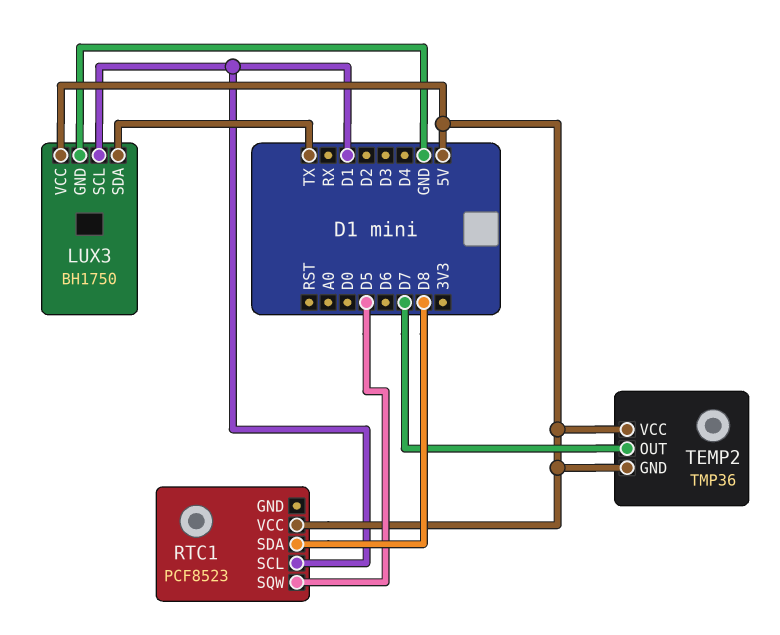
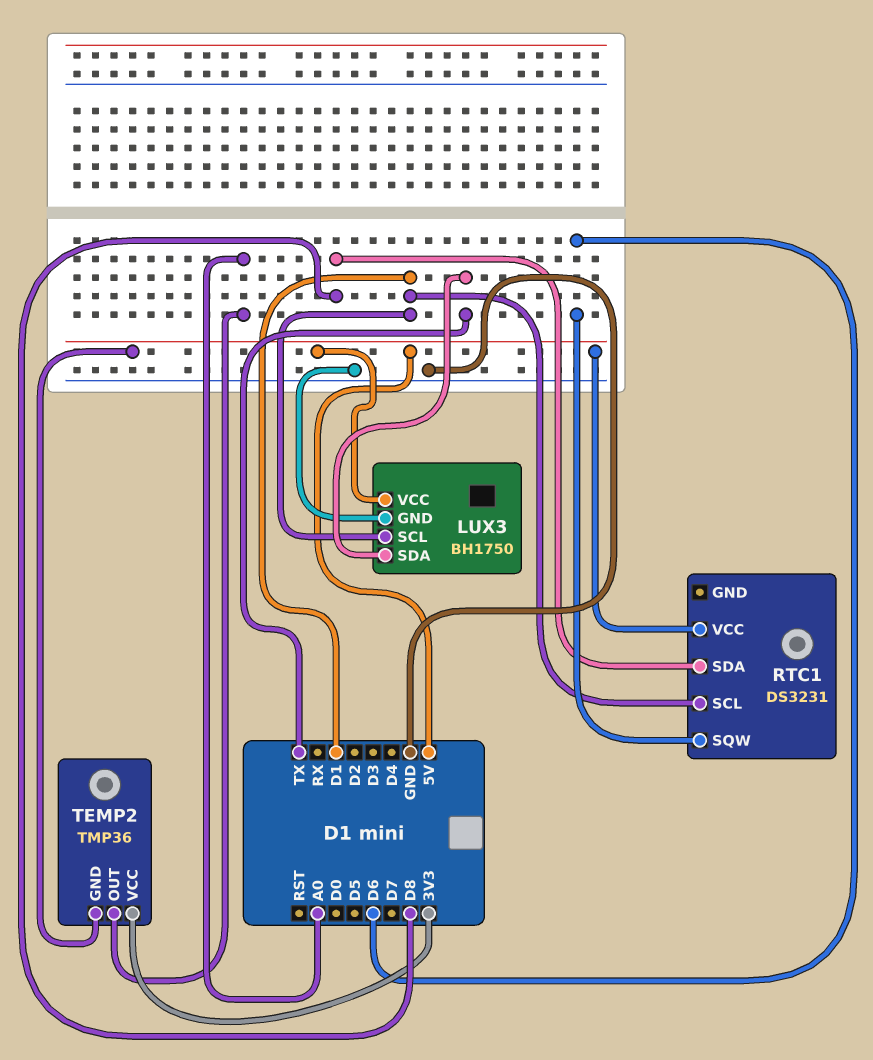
RTC1: PCF8523 -> DS3231
RTC1 pin SQW: D5 -> D6
TEMP2 pin OUT: D7 -> A0
TEMP2 pin VCC: 5V -> 3V3

